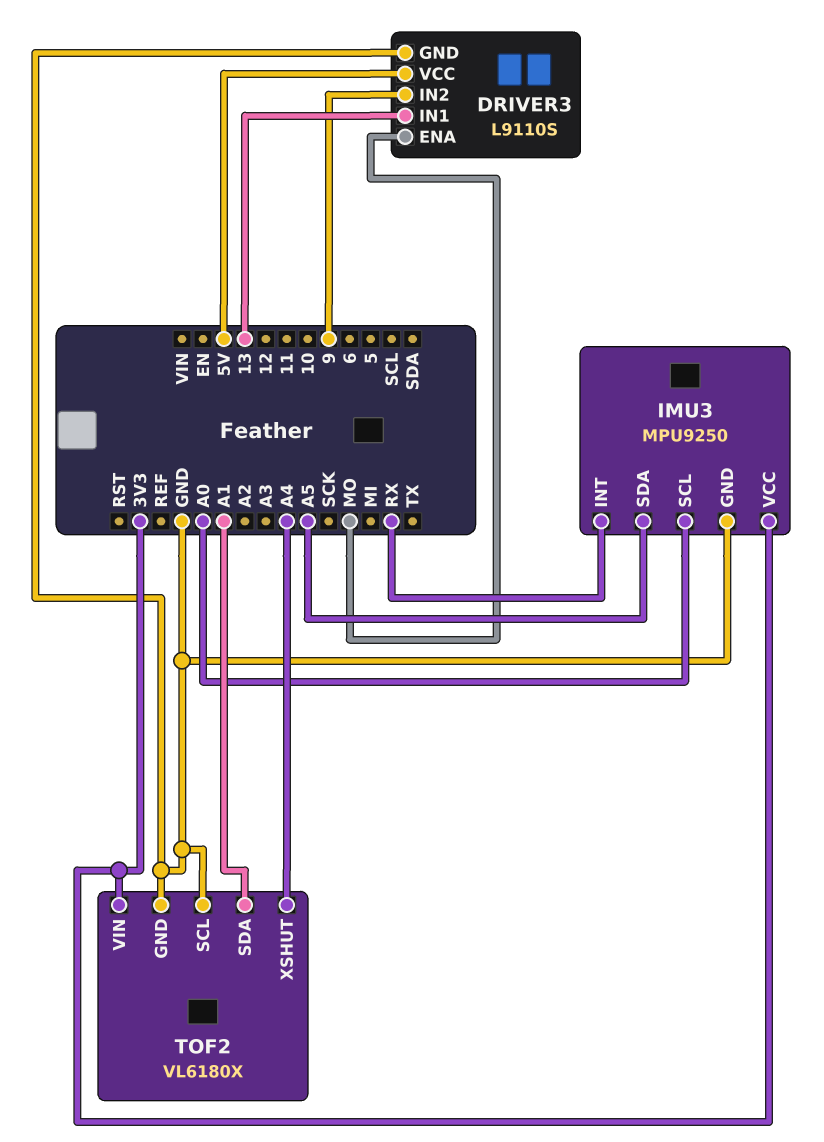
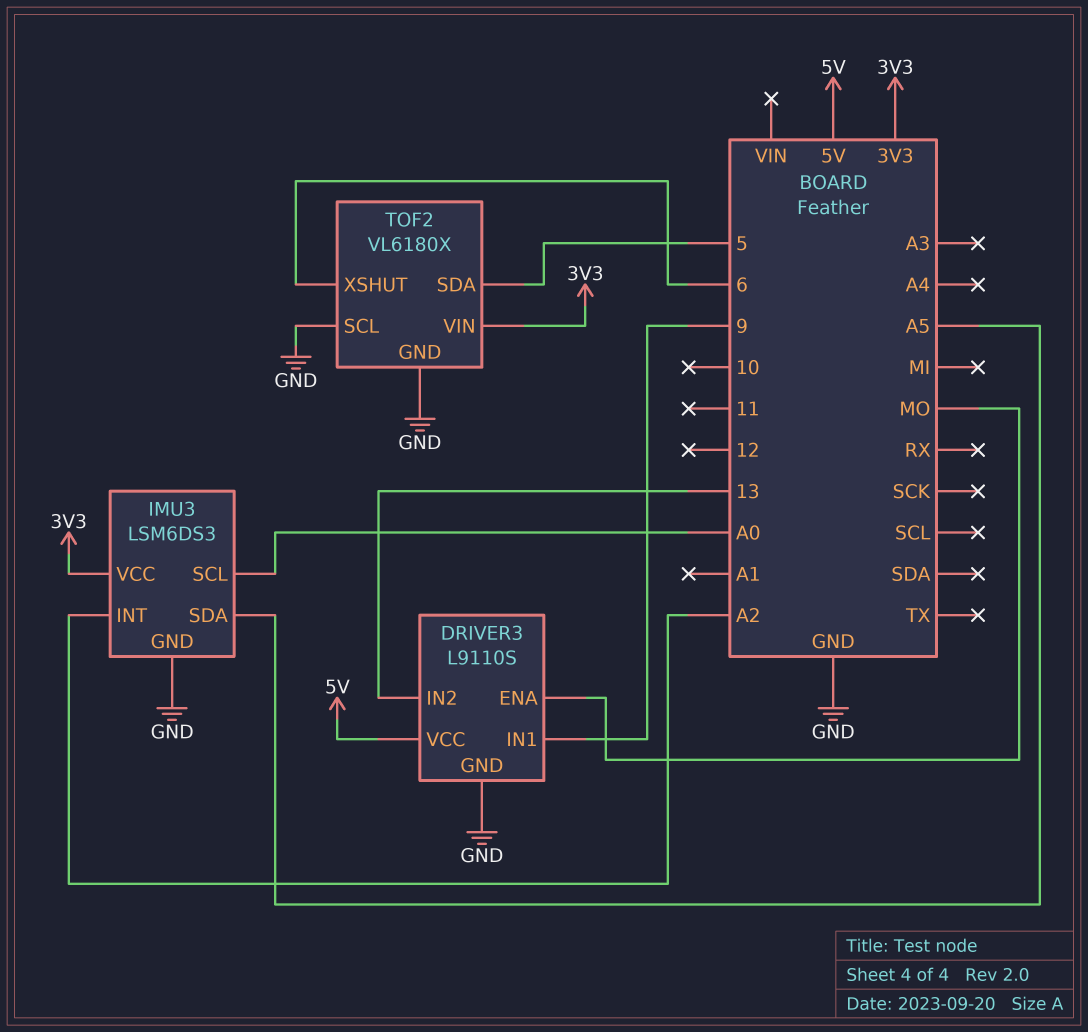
DRIVER3 pin IN1: 13 -> 9
DRIVER3 pin IN2: 9 -> 13
IMU3: MPU9250 -> LSM6DS3
IMU3 pin INT: RX -> A2
TOF2 pin SDA: A1 -> 5
TOF2 pin XSHUT: A4 -> 6

